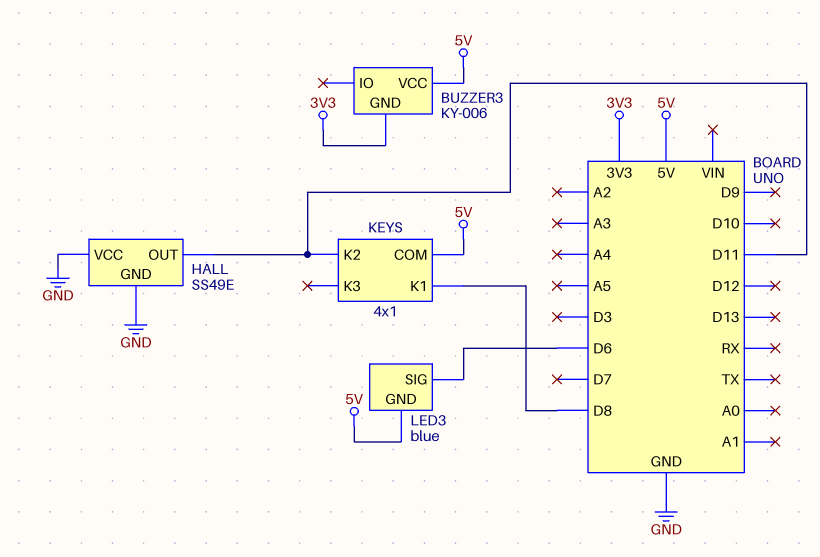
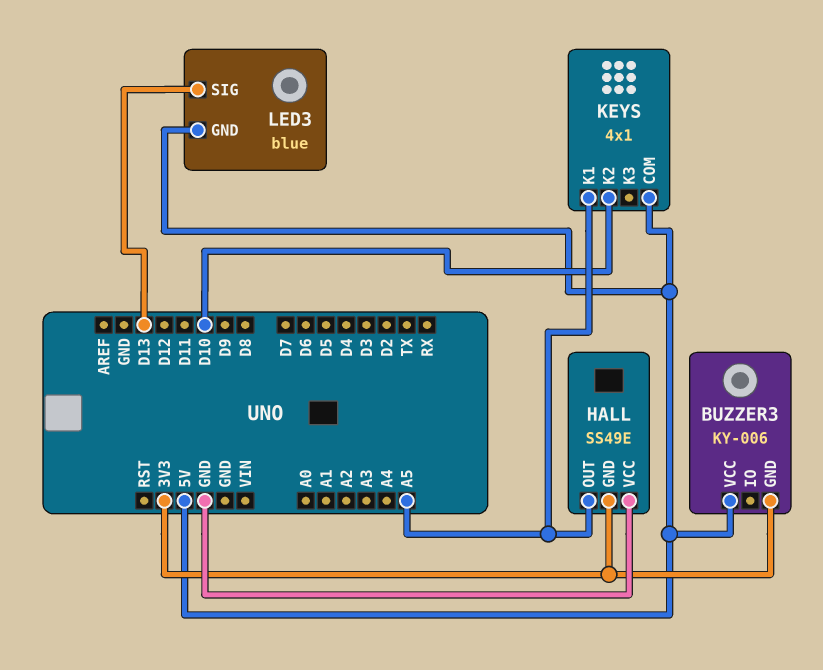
HALL pin GND: GND -> 3V3
HALL pin OUT: D11 -> A5
KEYS pin K1: D8 -> A5
KEYS pin K2: D11 -> D10
LED3 pin SIG: D6 -> D13

